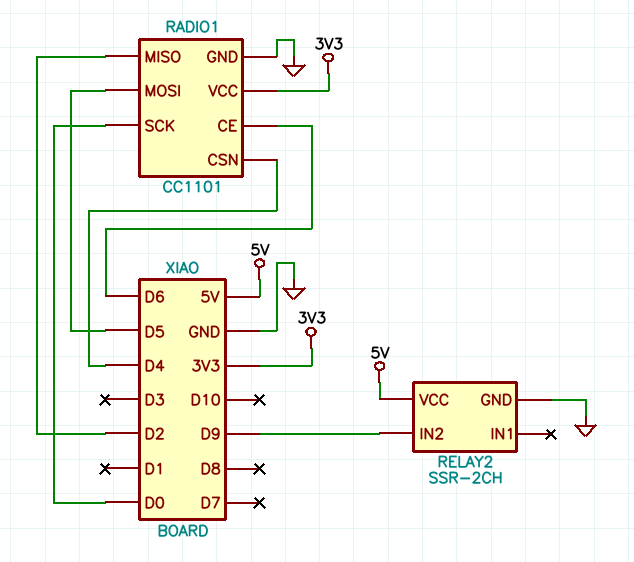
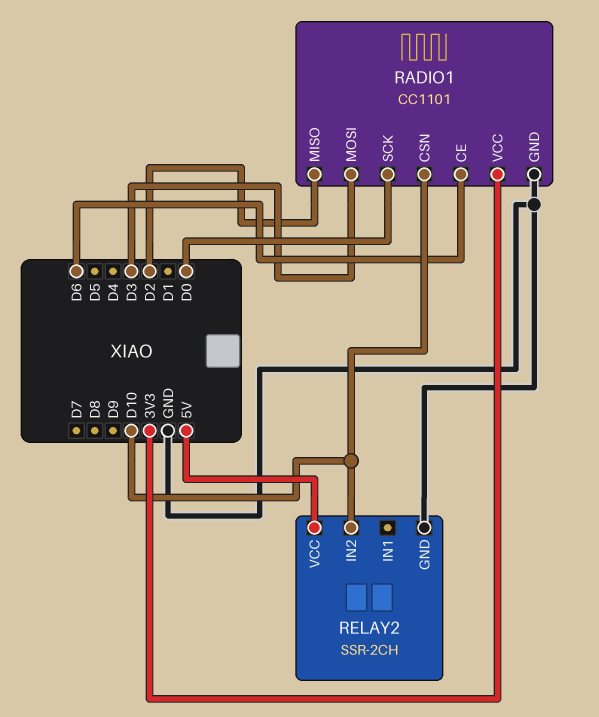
RADIO1 pin CSN: D4 -> D10
RADIO1 pin MOSI: D5 -> D3
RELAY2 pin IN2: D9 -> D10

